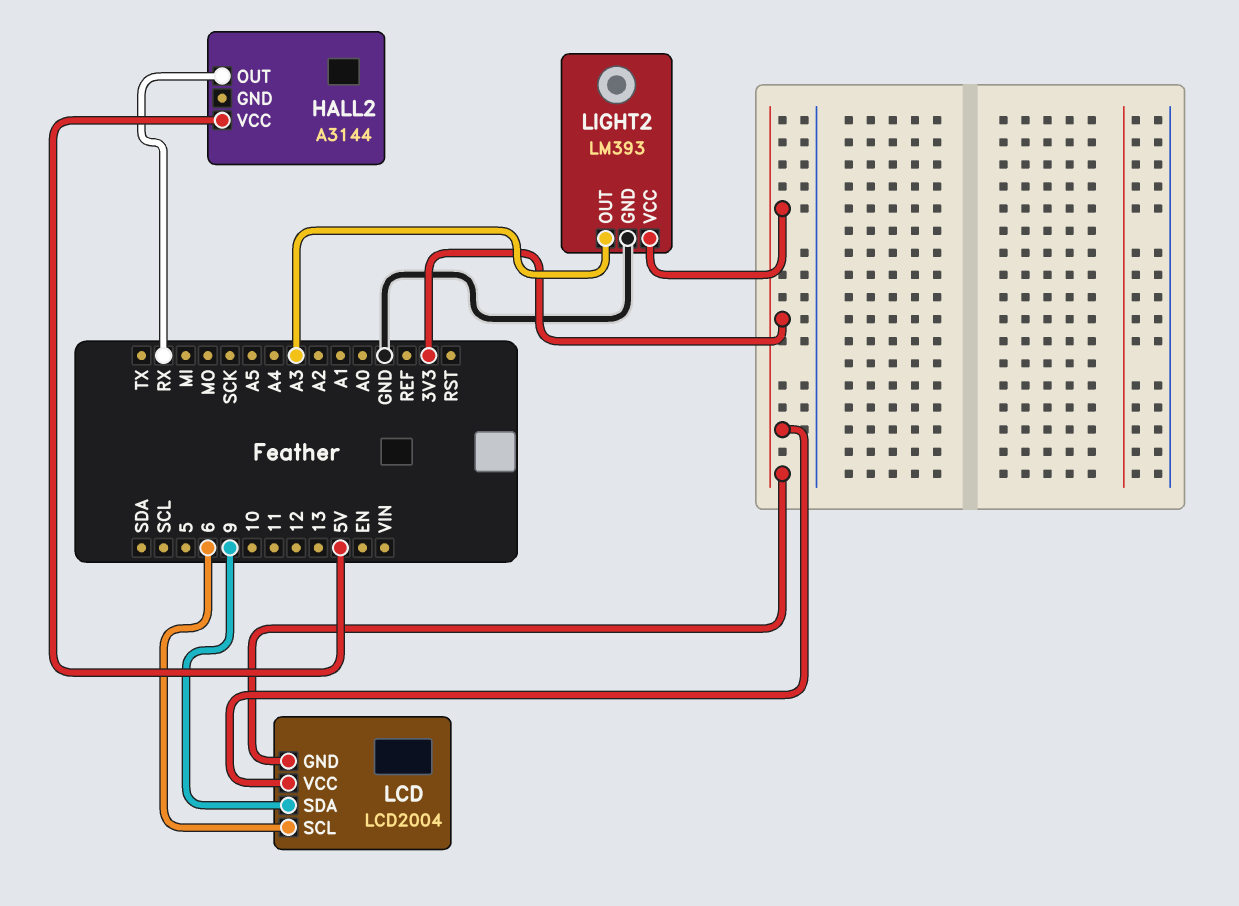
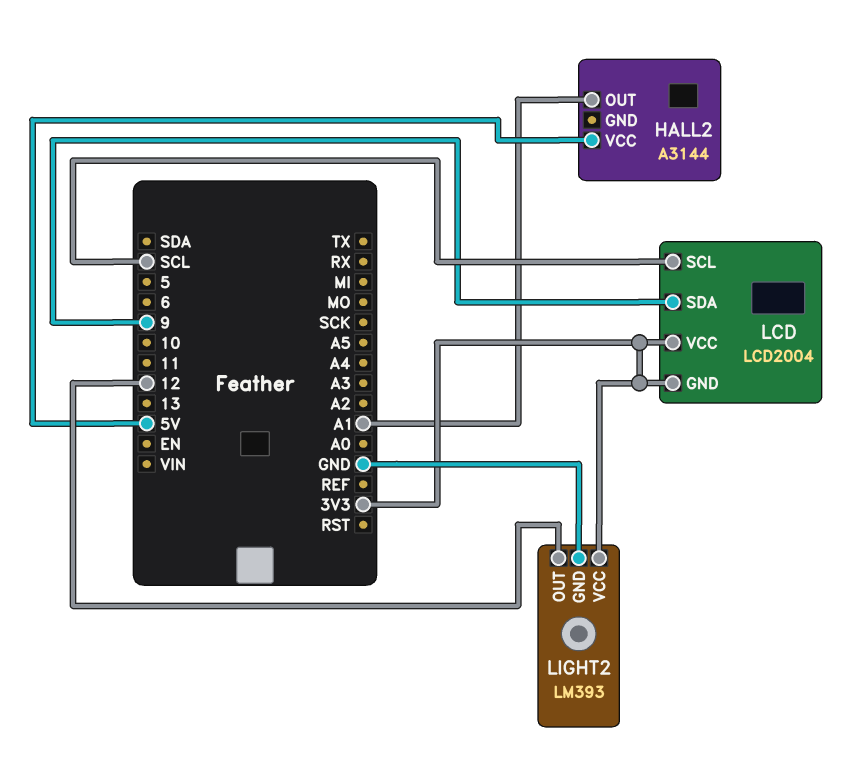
HALL2 pin OUT: RX -> A1
LCD pin SCL: 6 -> SCL
LIGHT2 pin OUT: A3 -> 12

